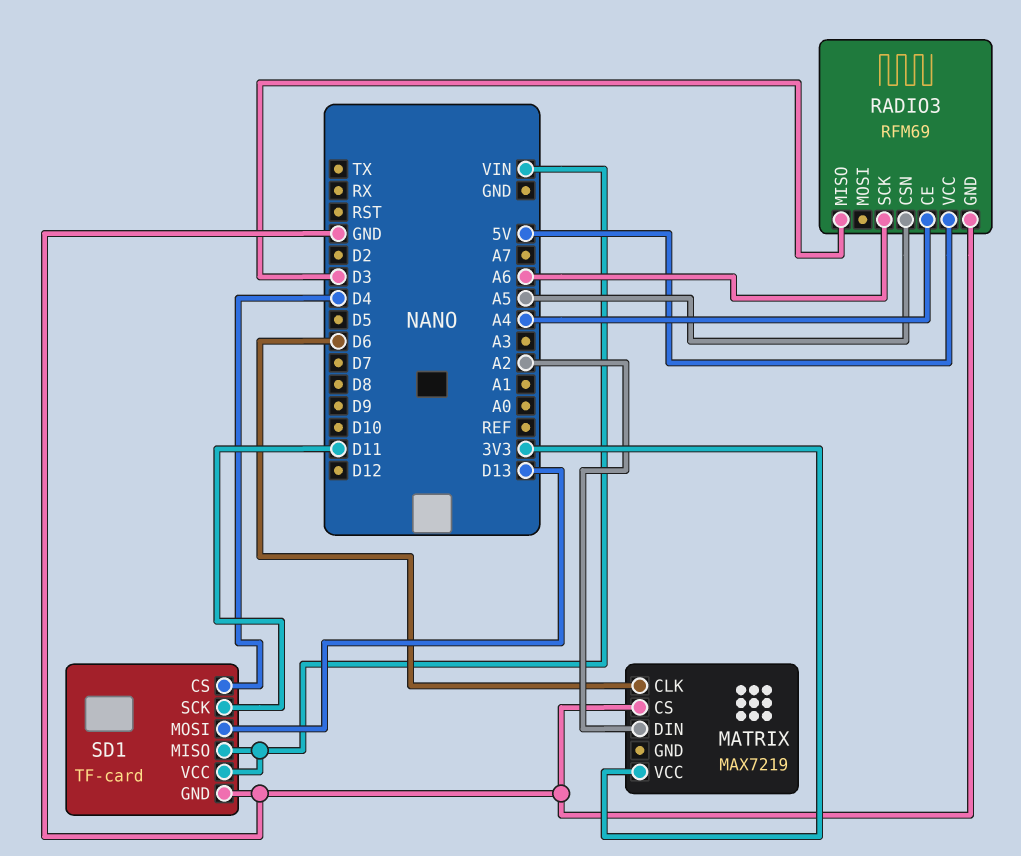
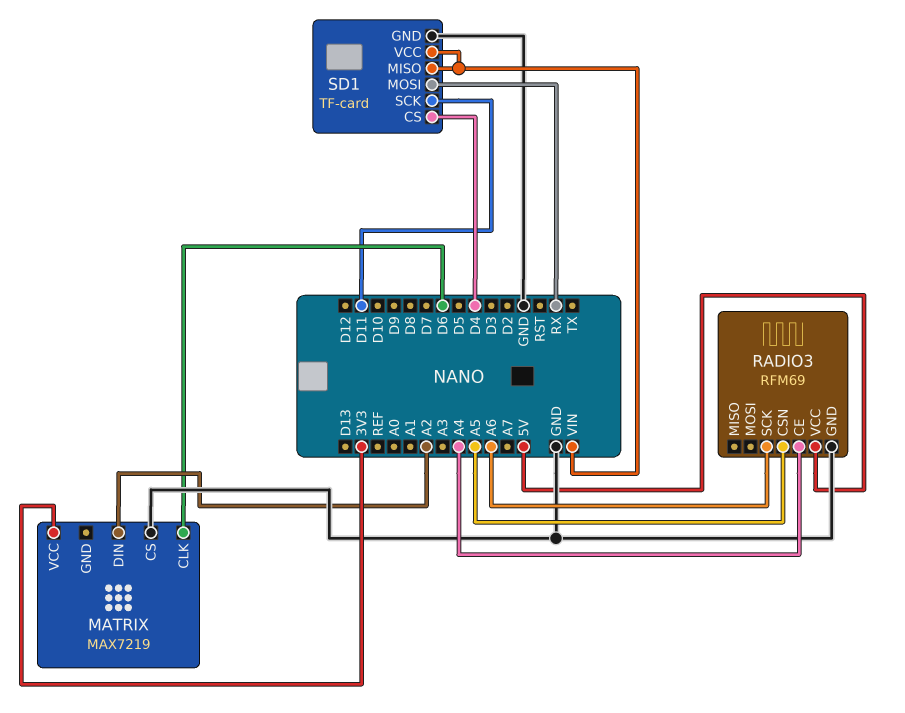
RADIO3 pin MISO: D3 -> none
SD1 pin MOSI: D13 -> RX

